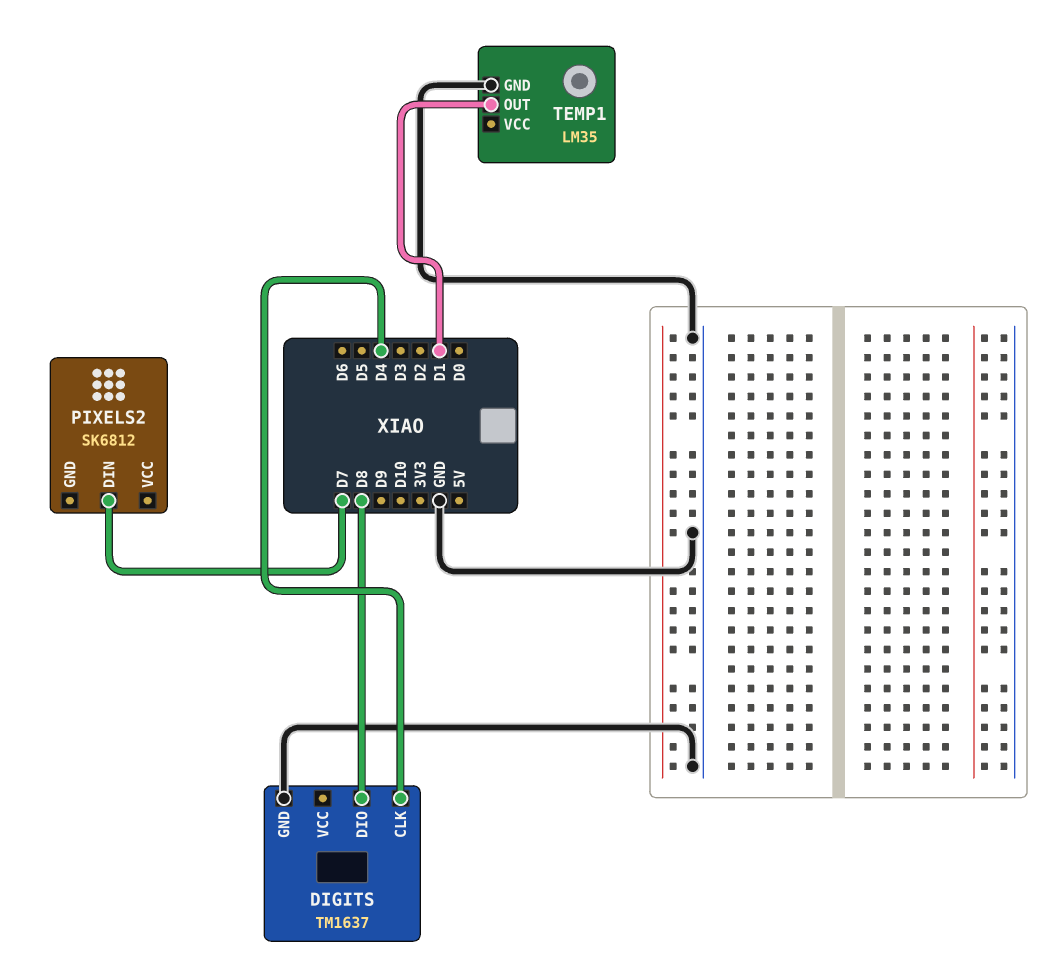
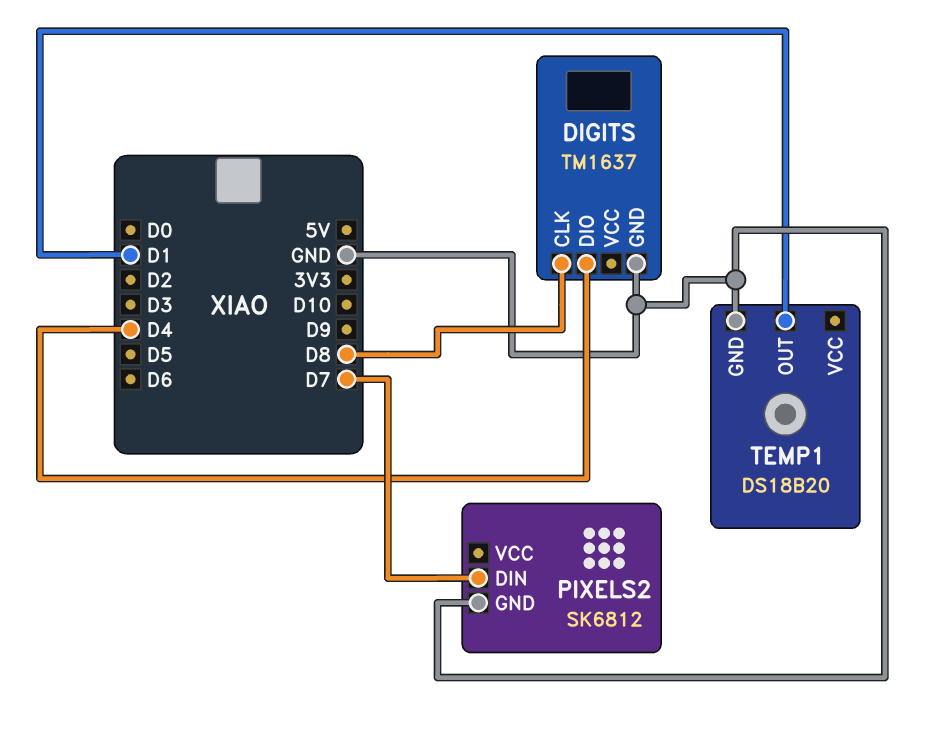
DIGITS pin CLK: D4 -> D8
DIGITS pin DIO: D8 -> D4
PIXELS2 pin GND: none -> GND
TEMP1: LM35 -> DS18B20

